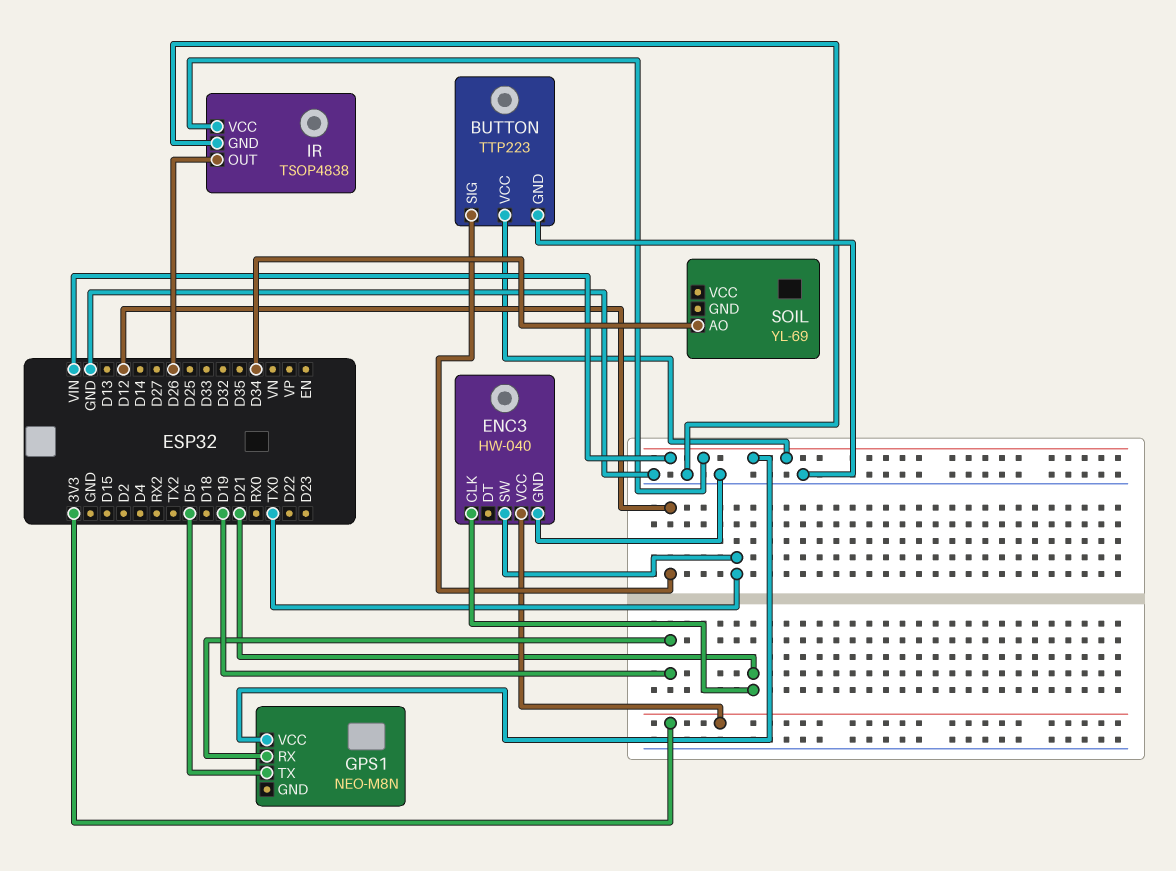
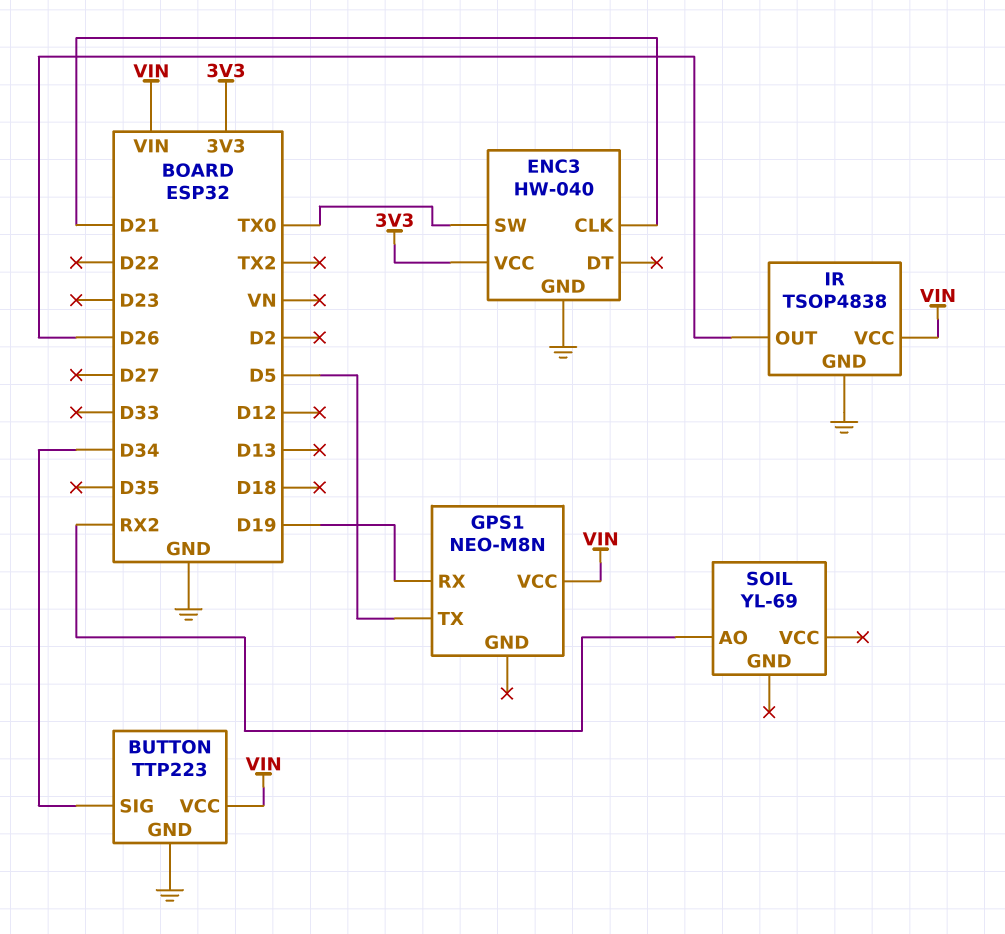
BUTTON pin SIG: D12 -> D34
SOIL pin AO: D34 -> RX2

